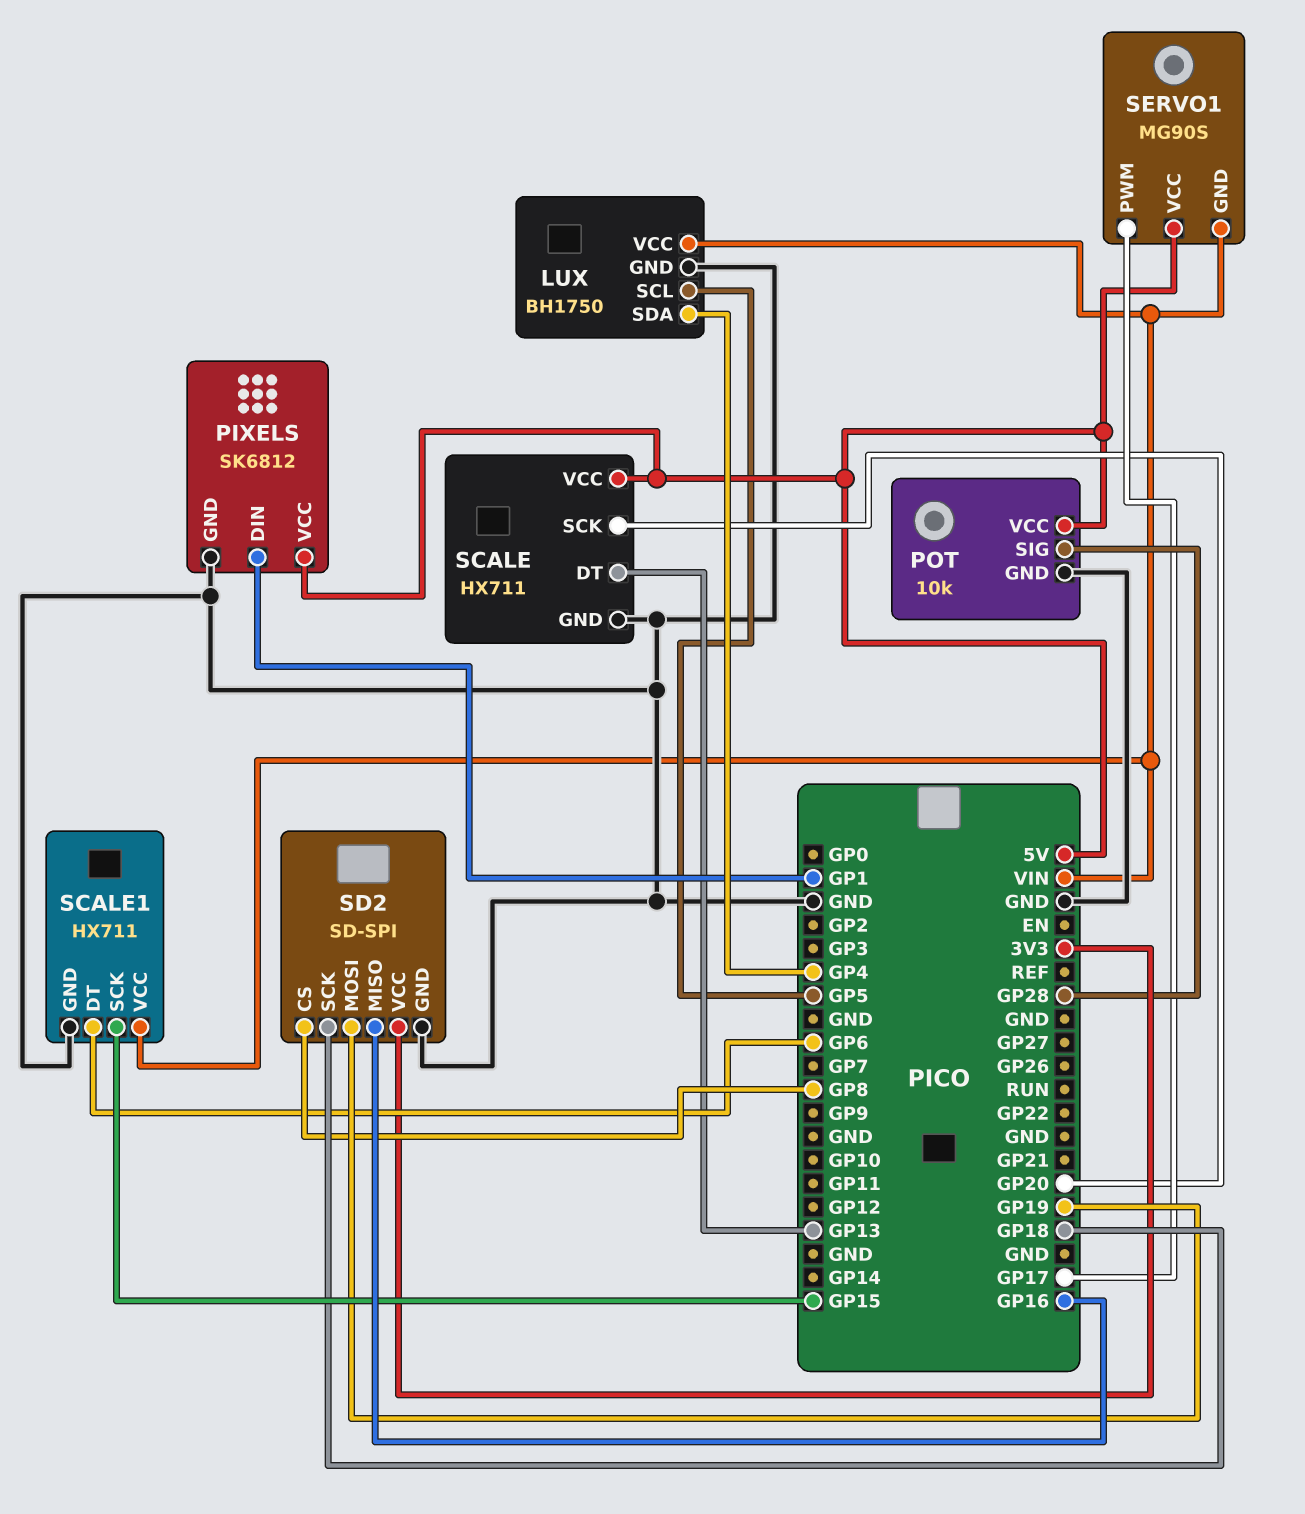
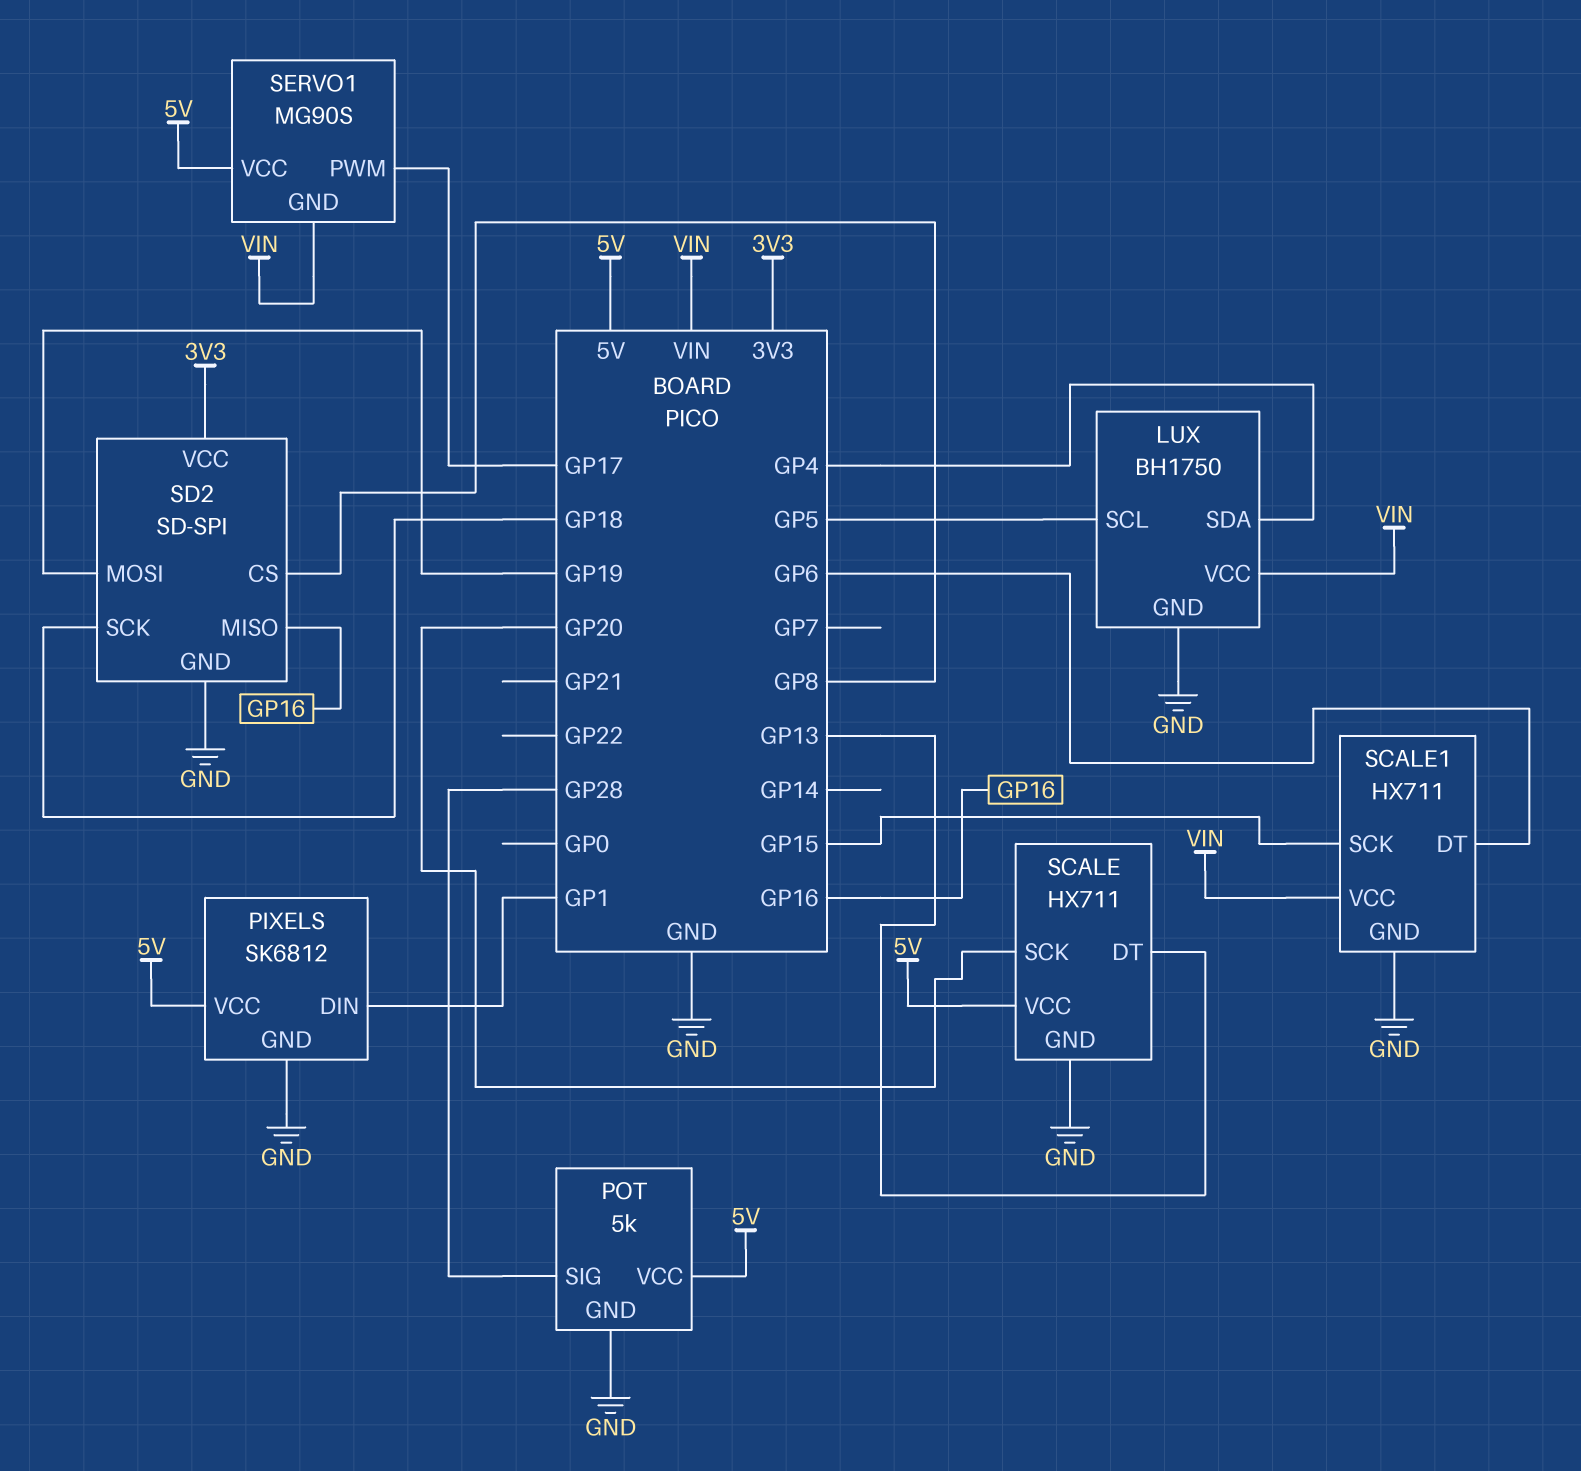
POT: 10k -> 5k

